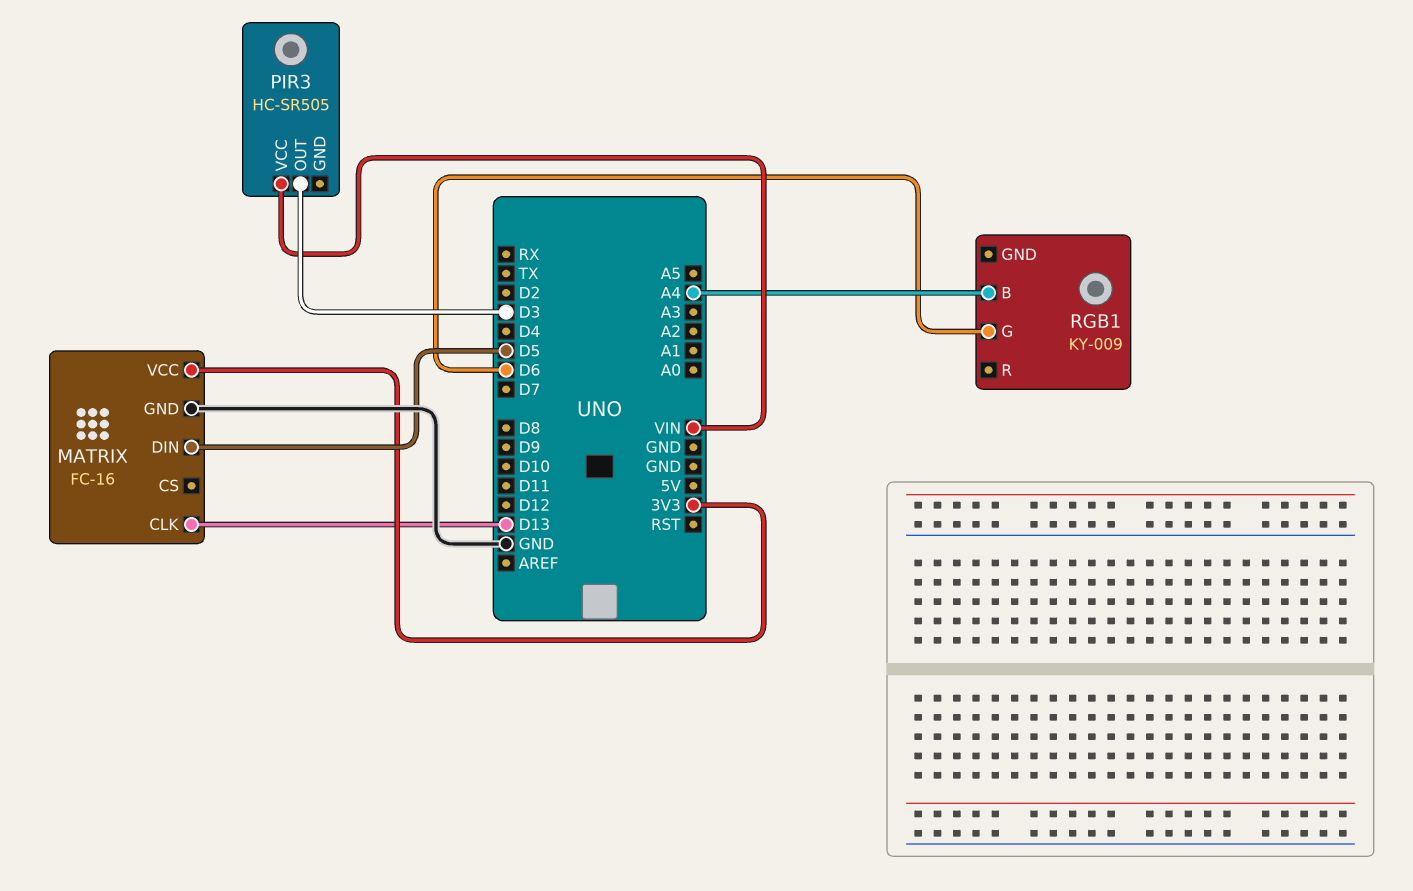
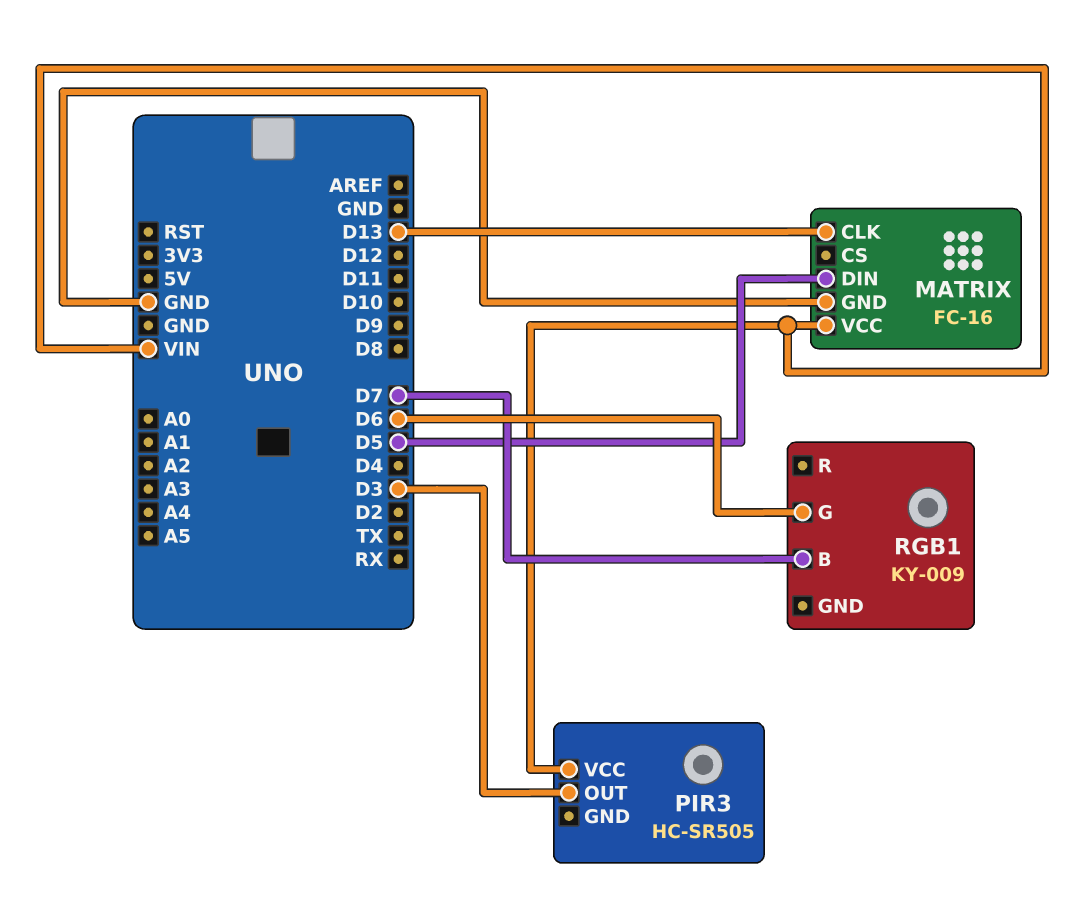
MATRIX pin VCC: 3V3 -> VIN
RGB1 pin B: A4 -> D7

